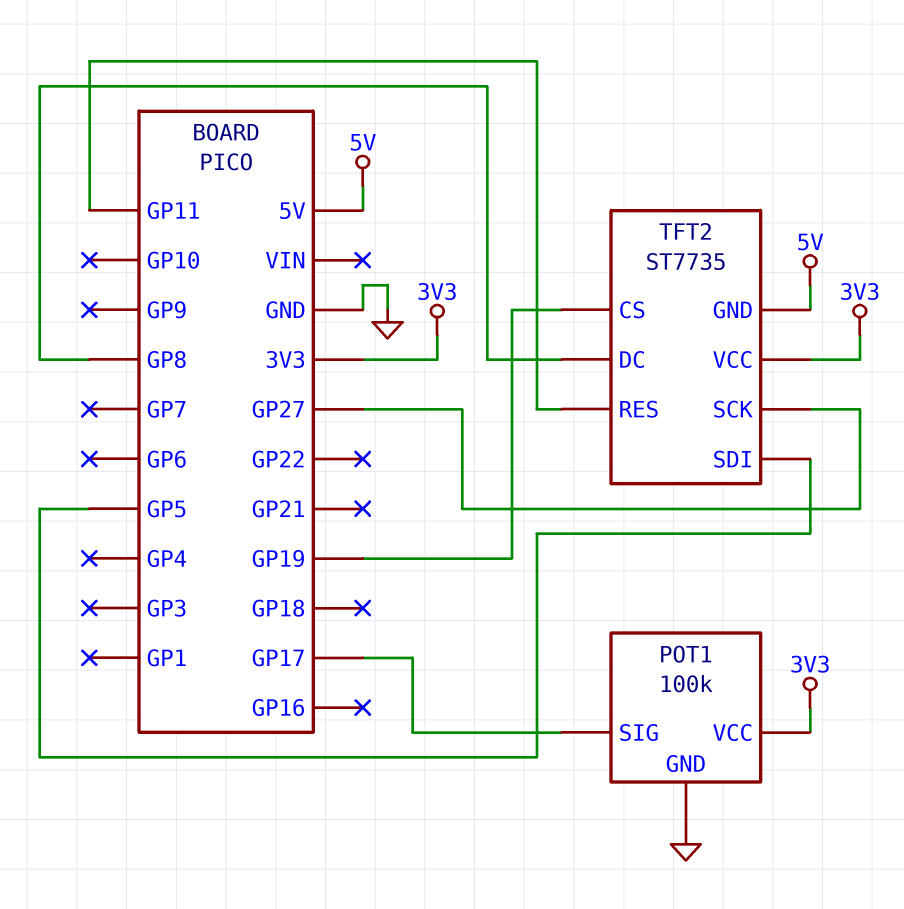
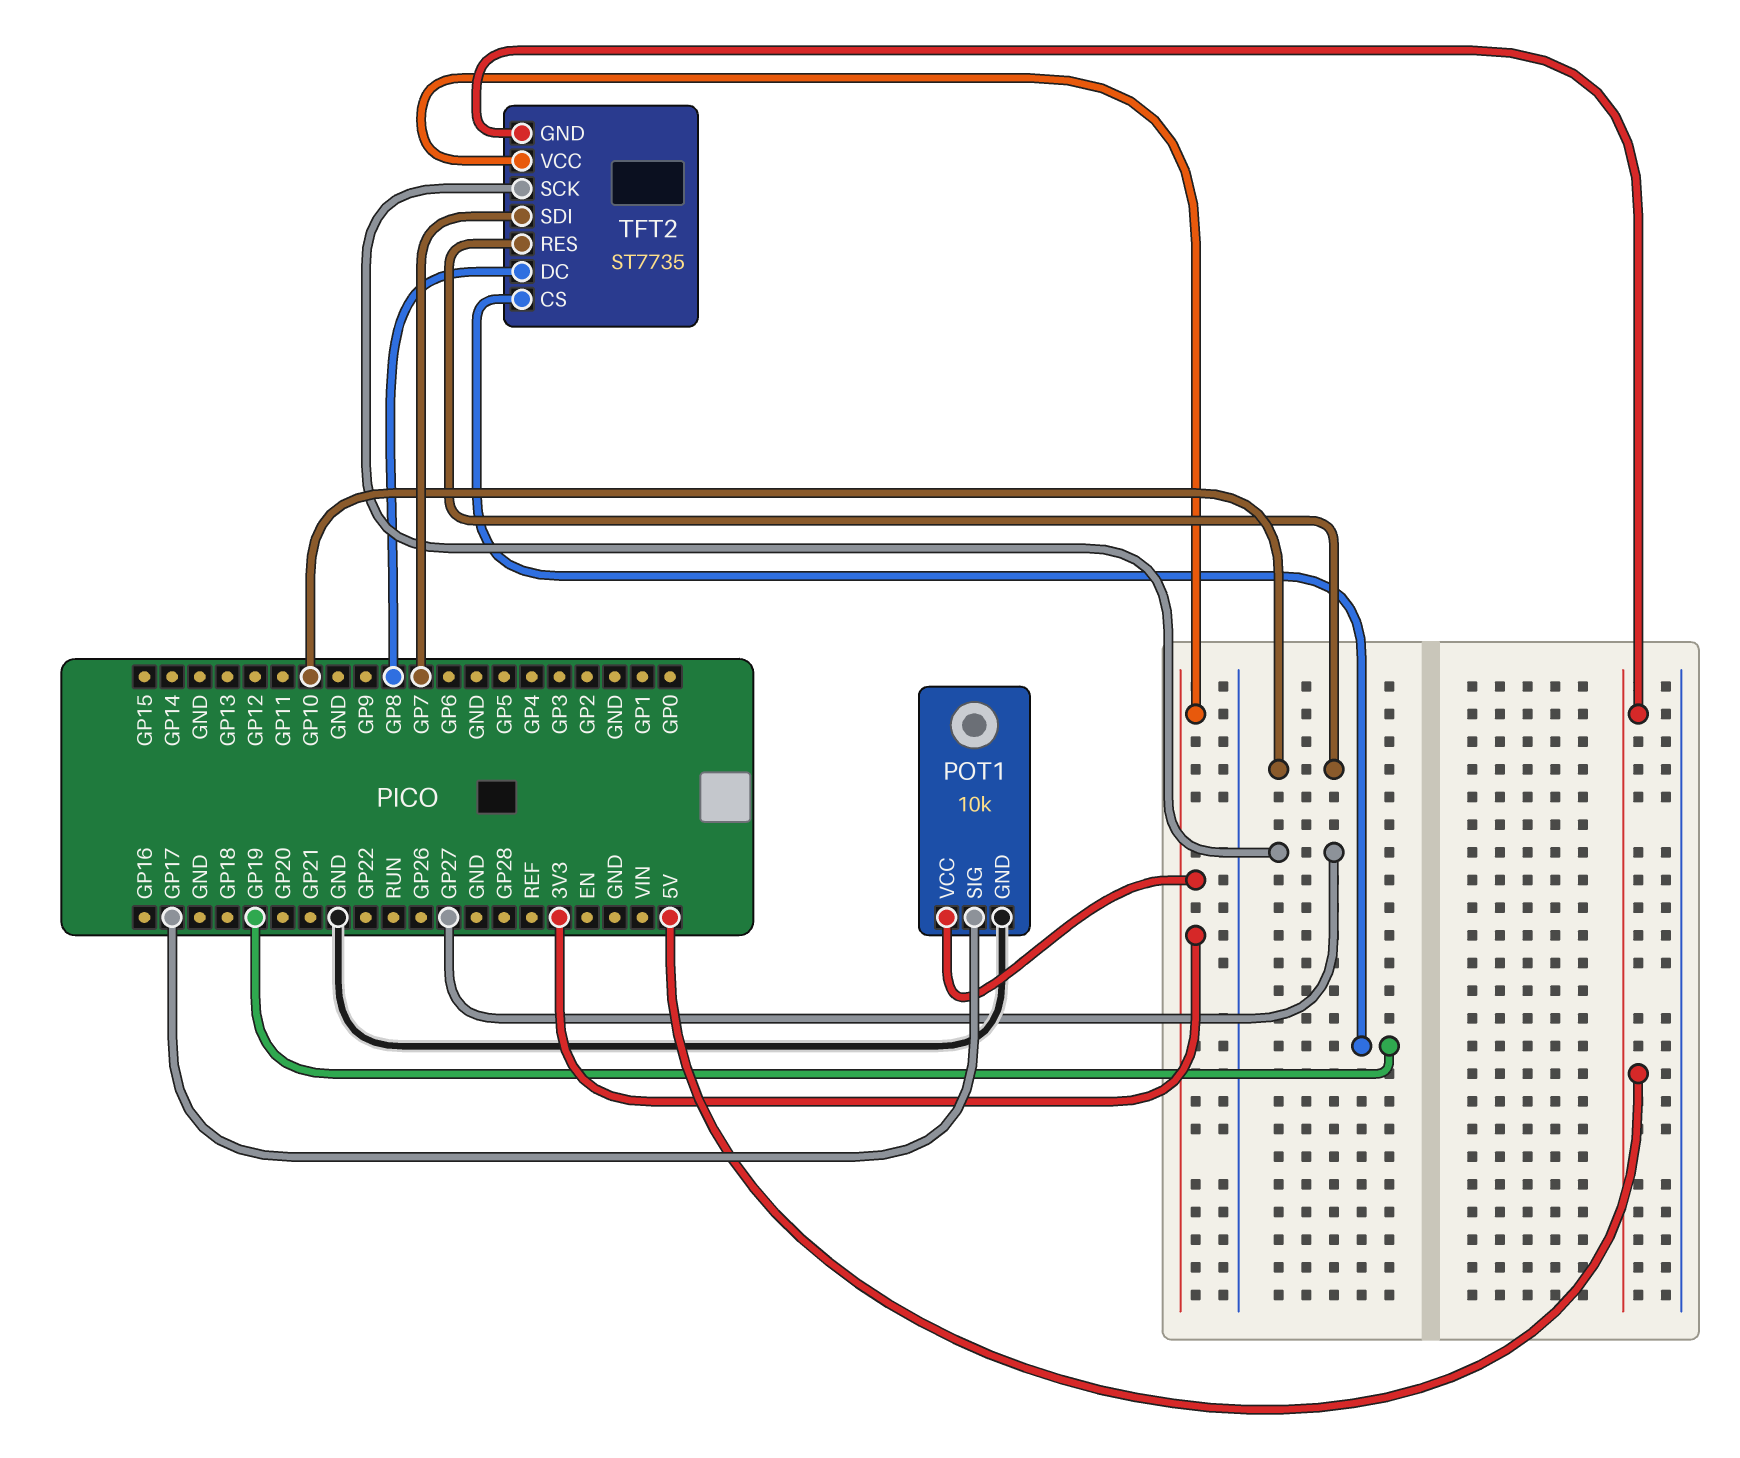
POT1: 100k -> 10k
TFT2 pin RES: GP11 -> GP10
TFT2 pin SDI: GP5 -> GP7

